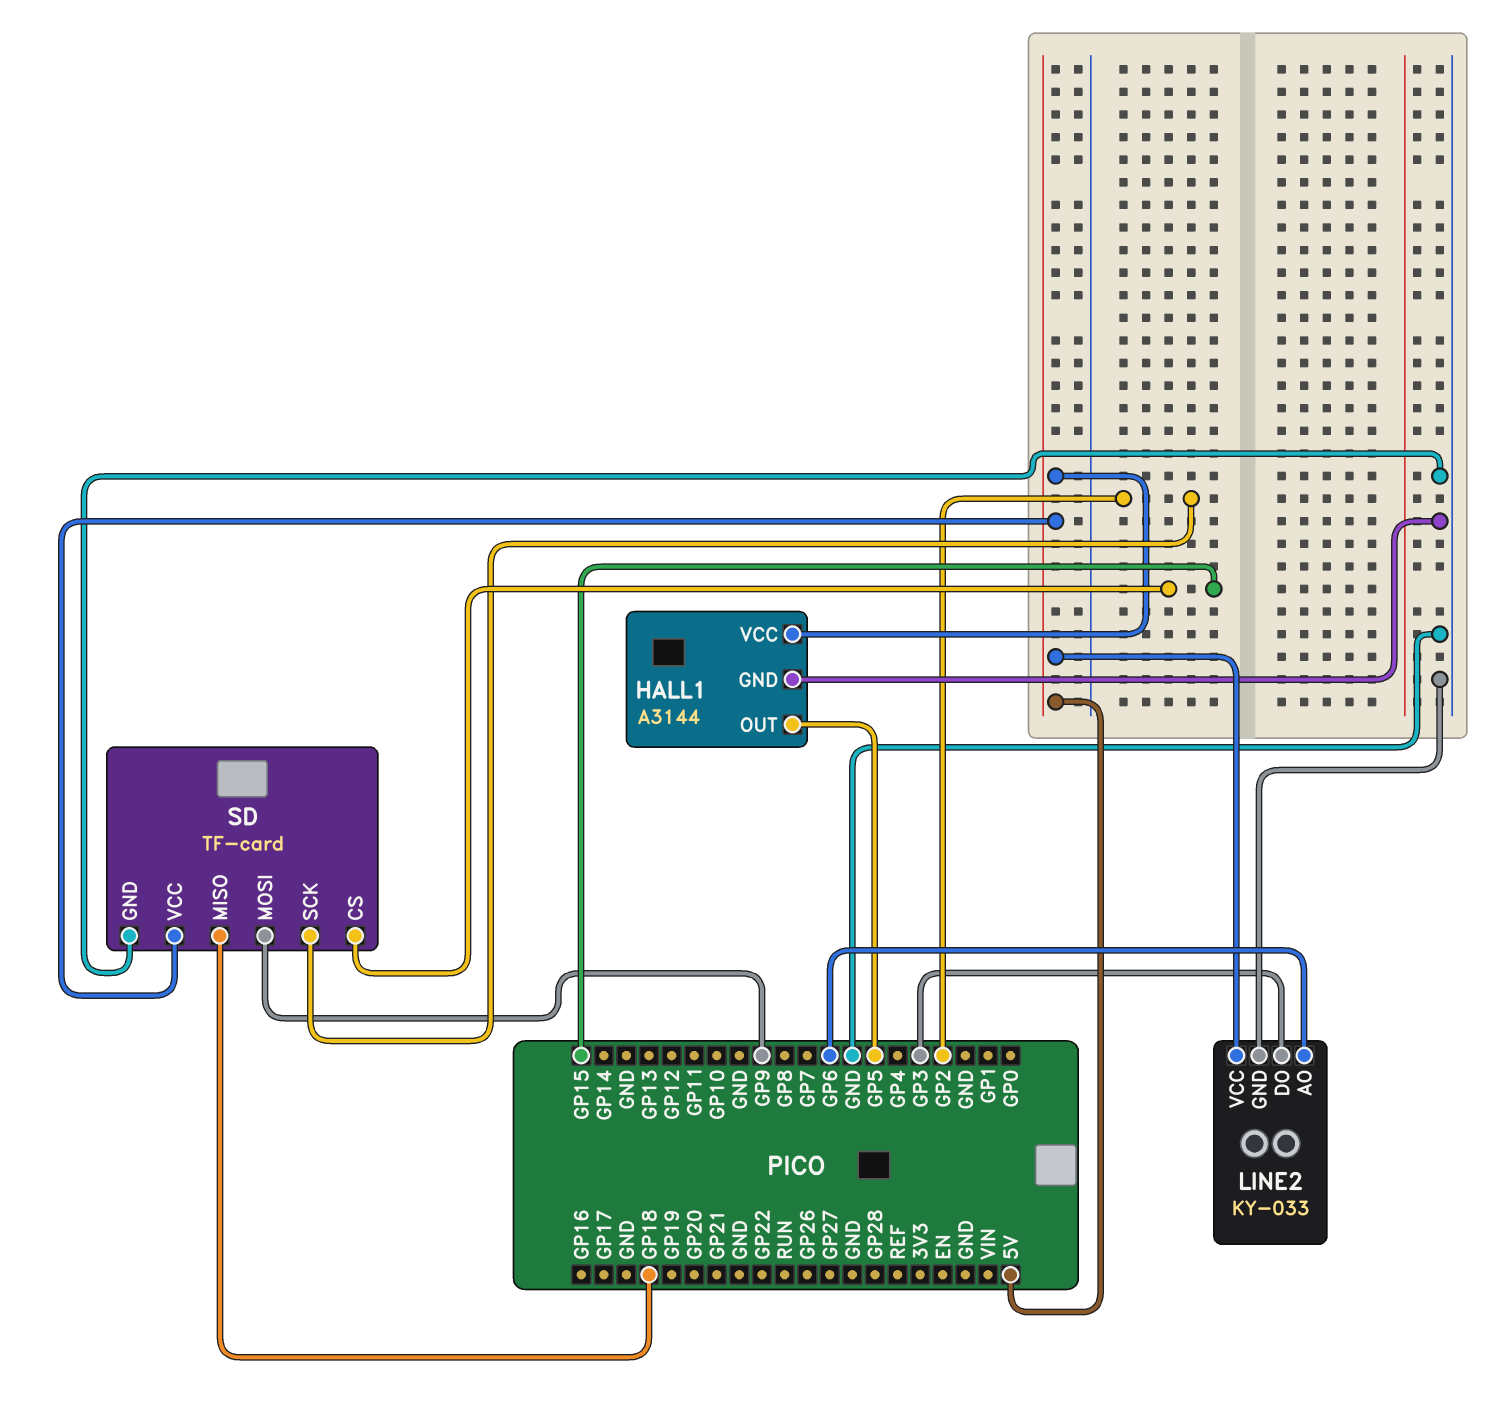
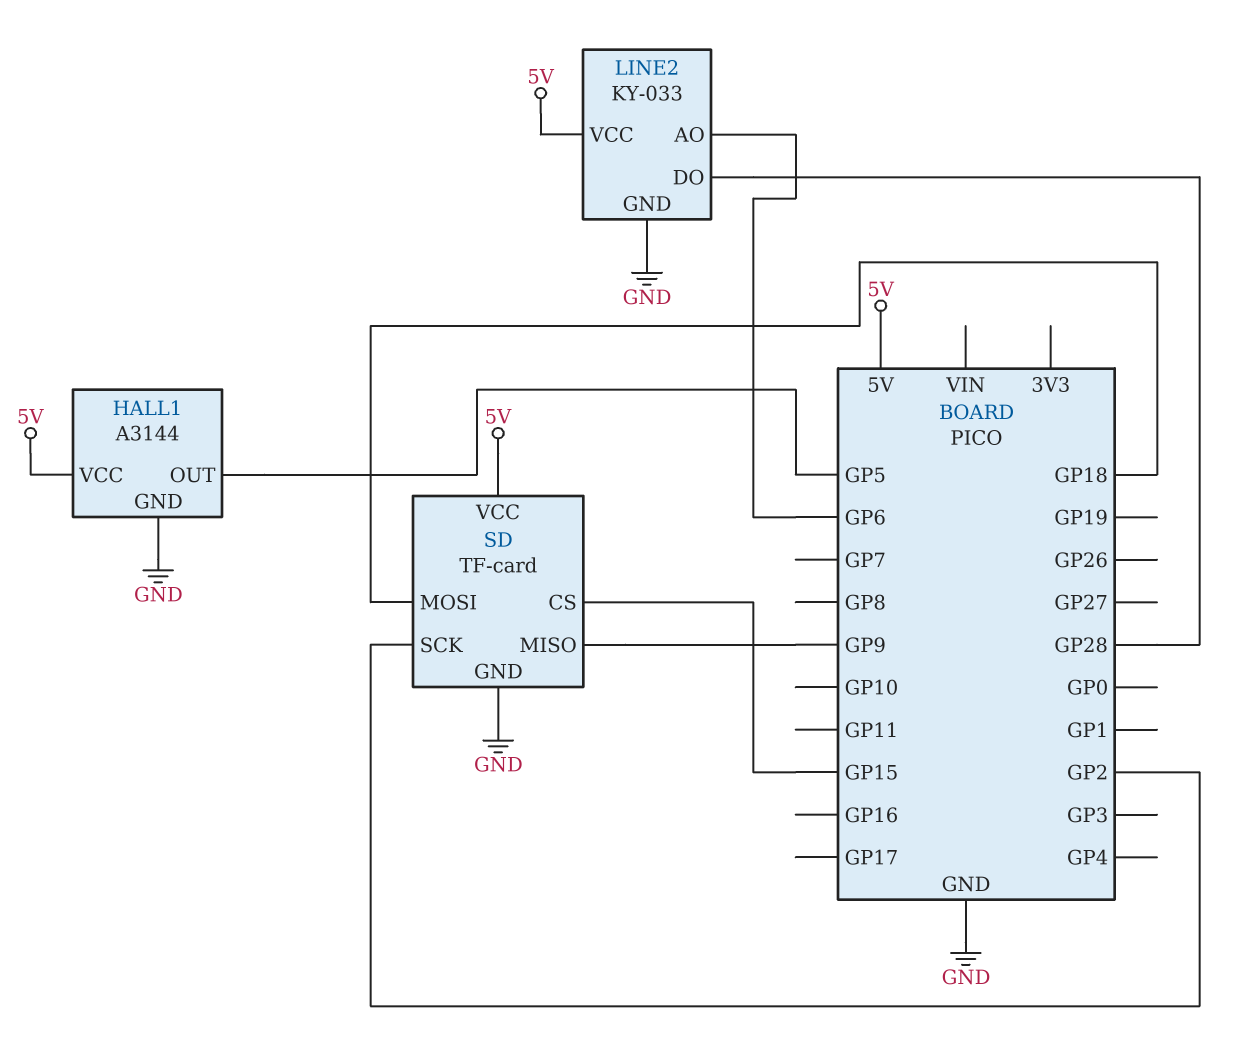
LINE2 pin DO: GP3 -> GP28
SD pin MISO: GP18 -> GP9
SD pin MOSI: GP9 -> GP18

